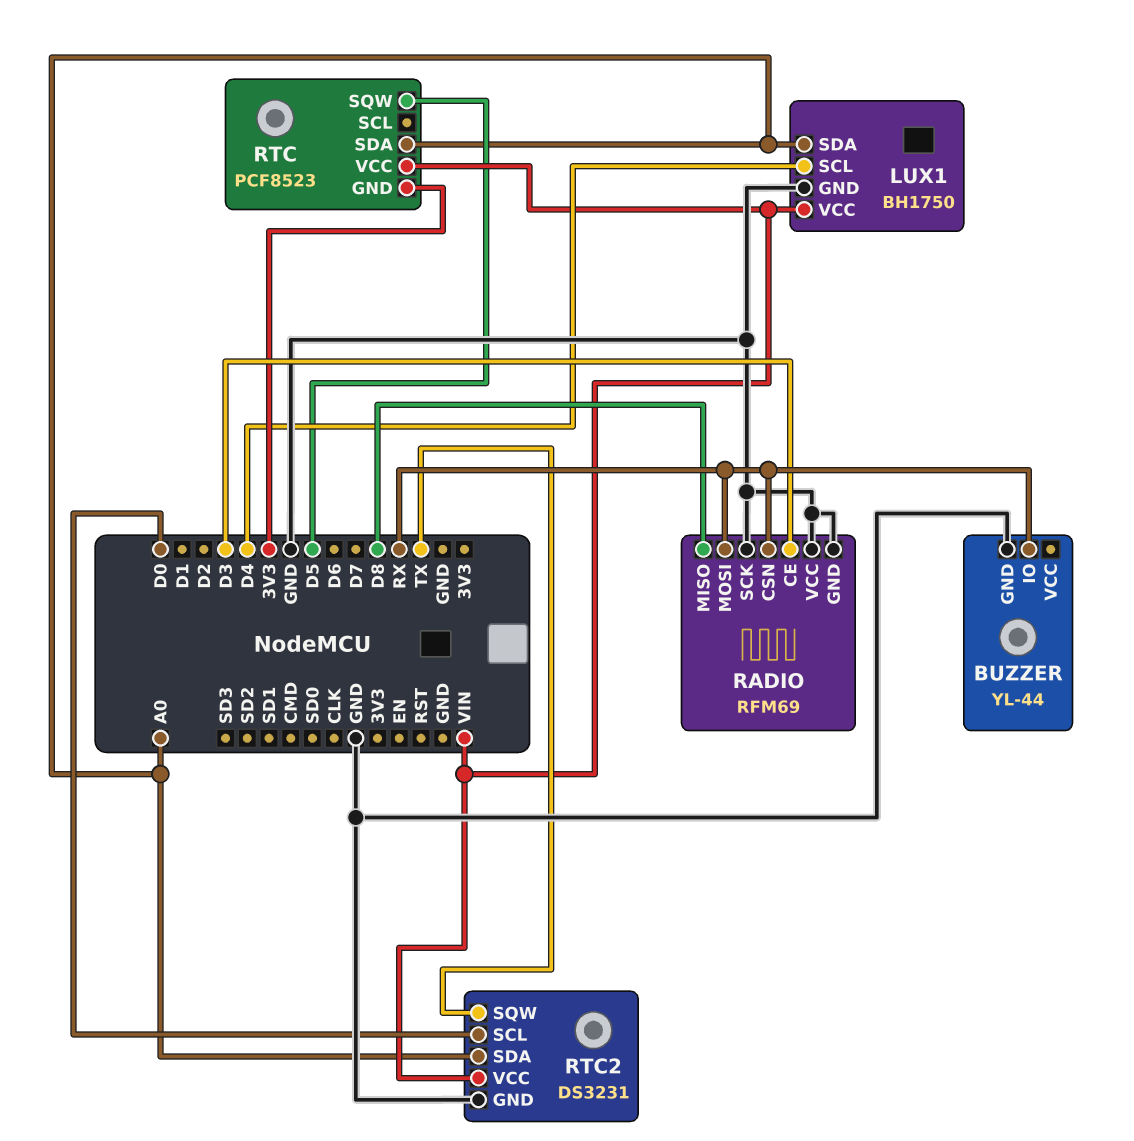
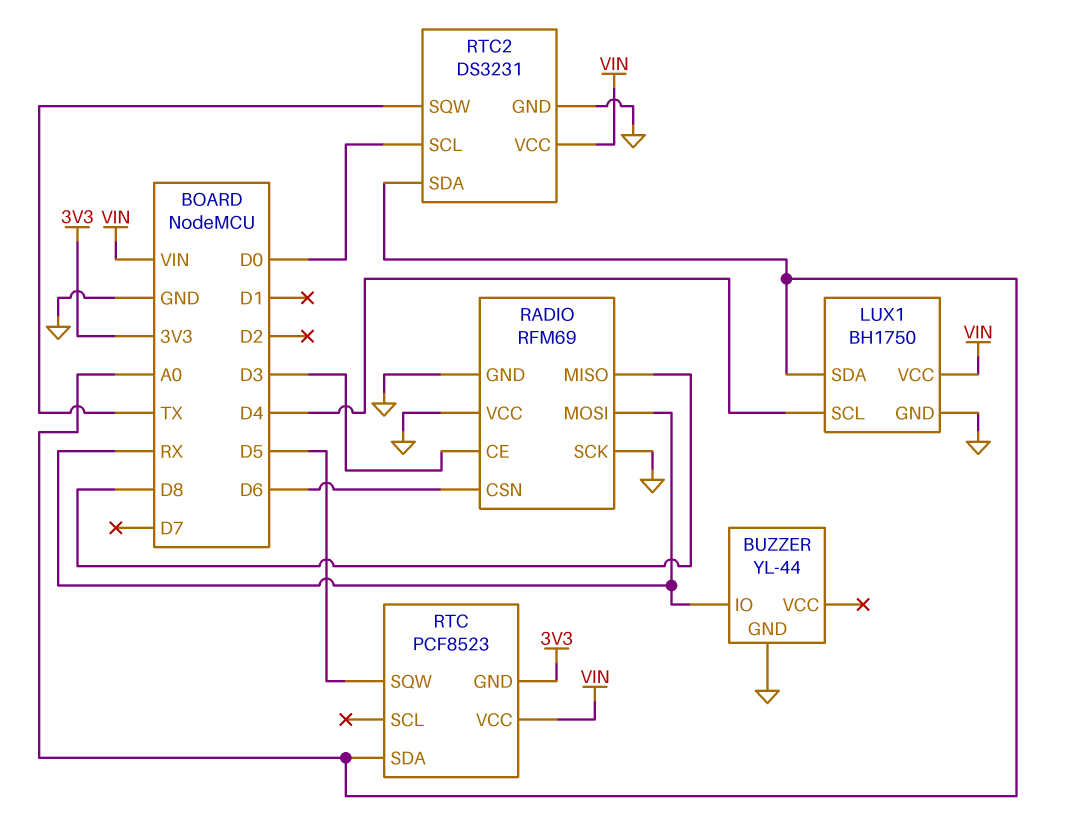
RADIO pin CSN: RX -> D6

